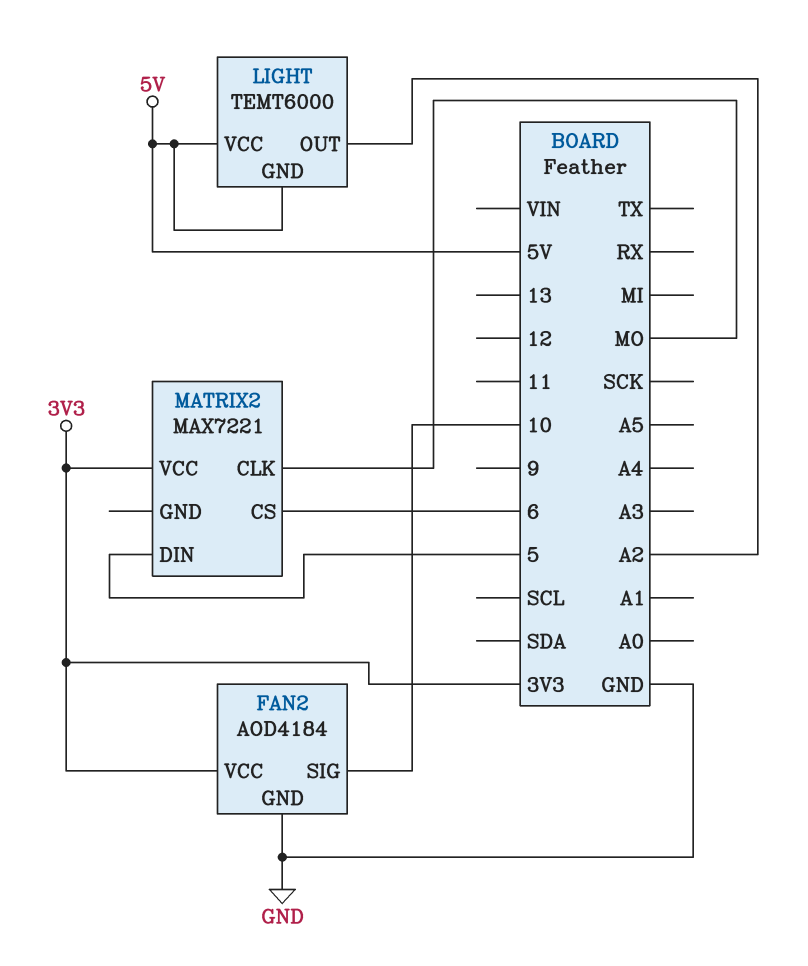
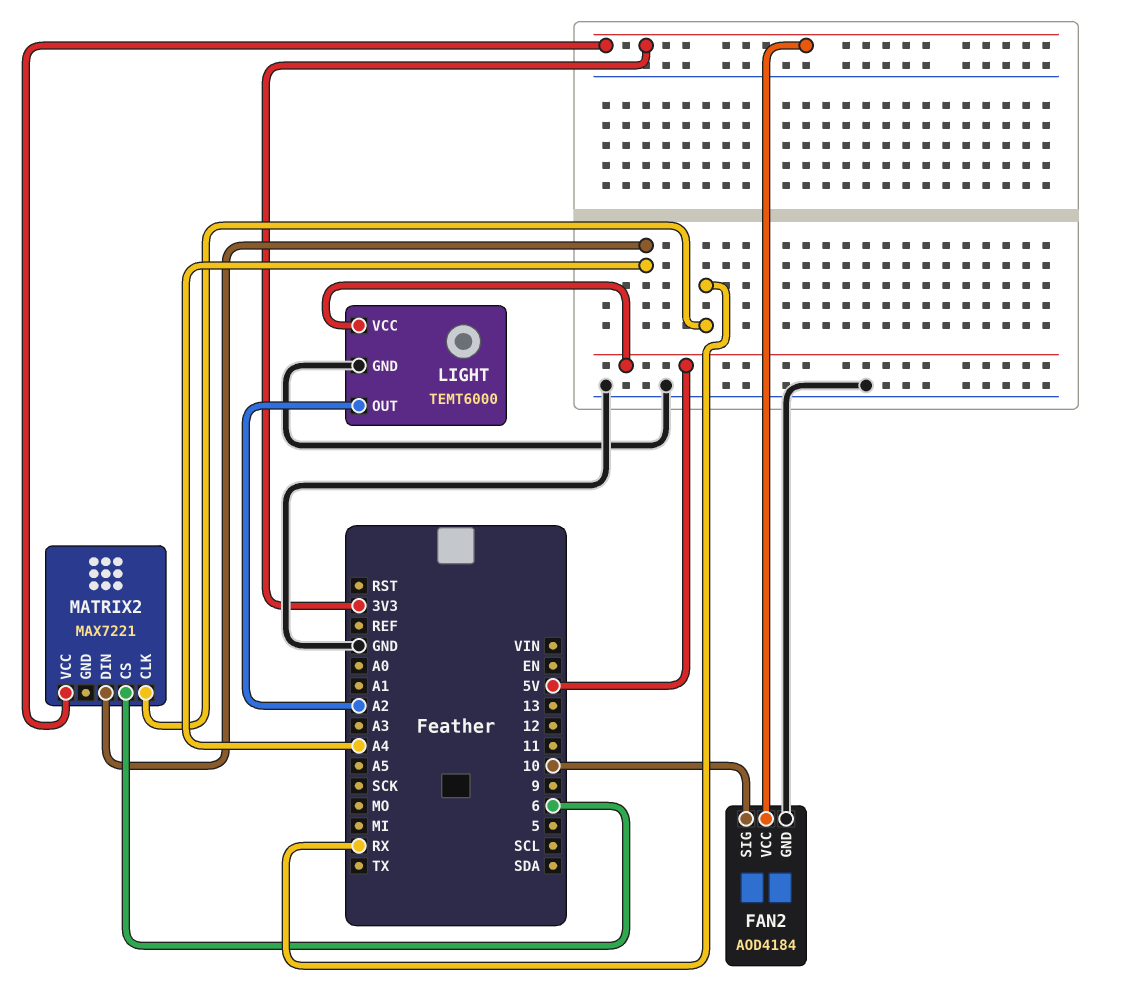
LIGHT pin GND: 5V -> GND
MATRIX2 pin CLK: MO -> RX
MATRIX2 pin DIN: 5 -> A4

